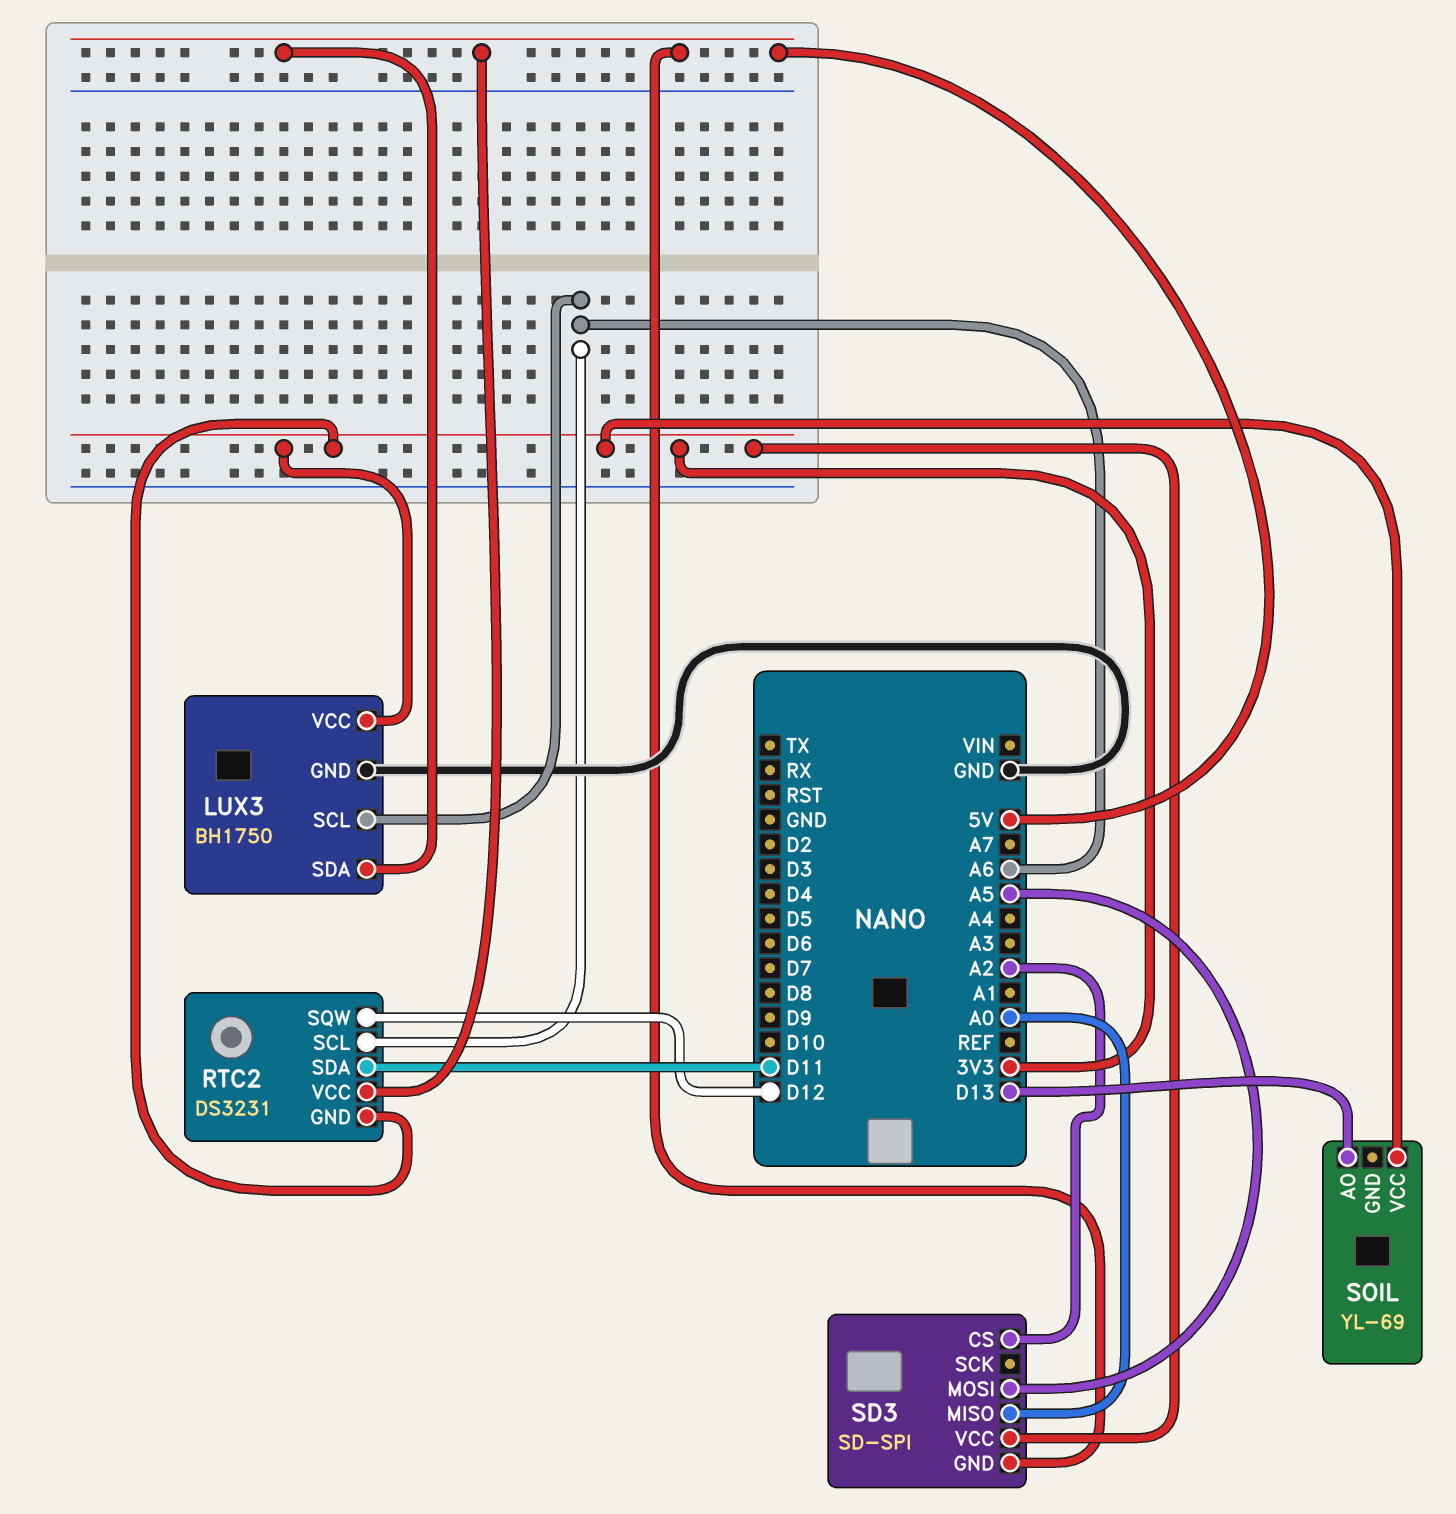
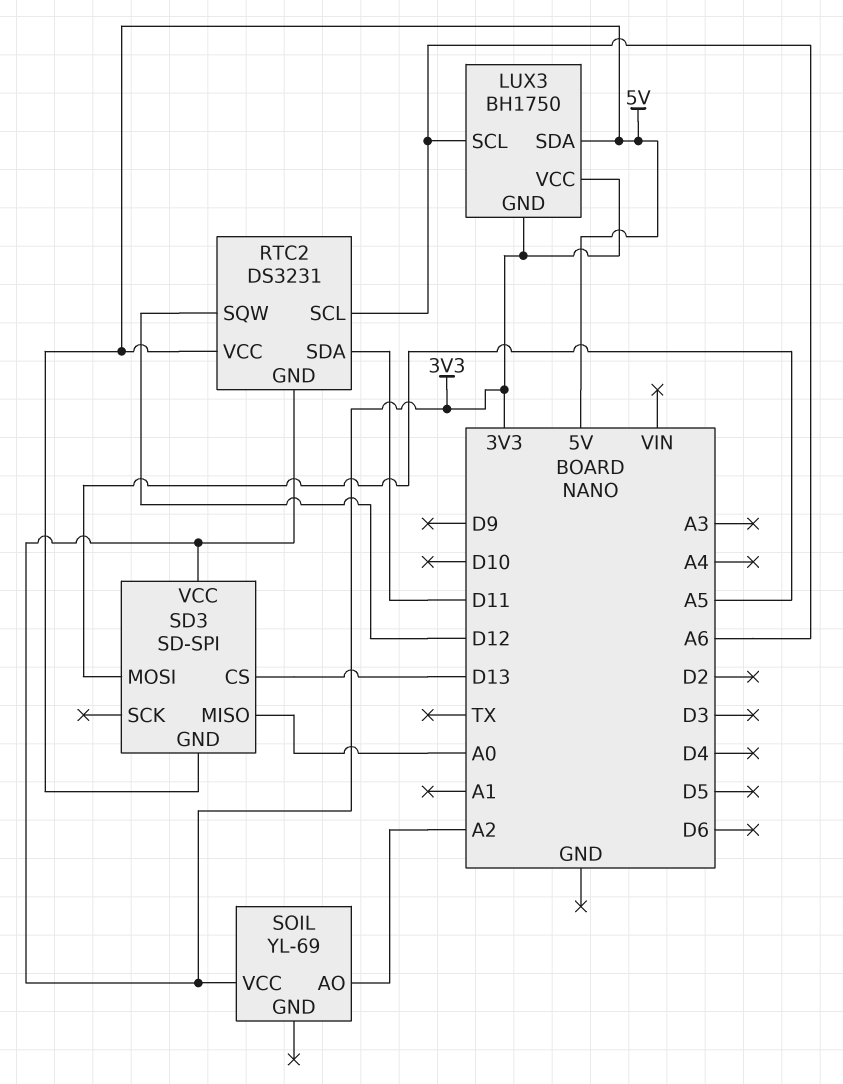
LUX3 pin GND: GND -> 3V3
SD3 pin CS: A2 -> D13
SOIL pin AO: D13 -> A2

